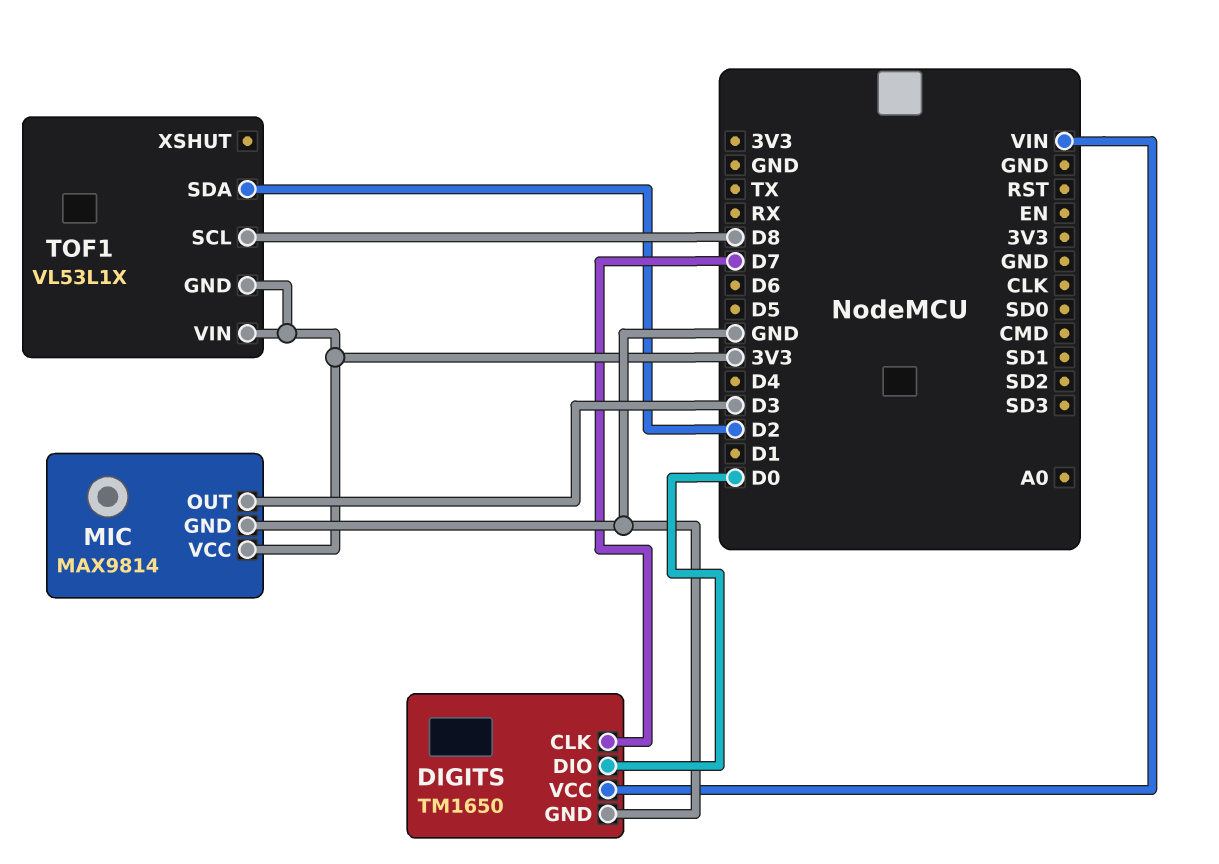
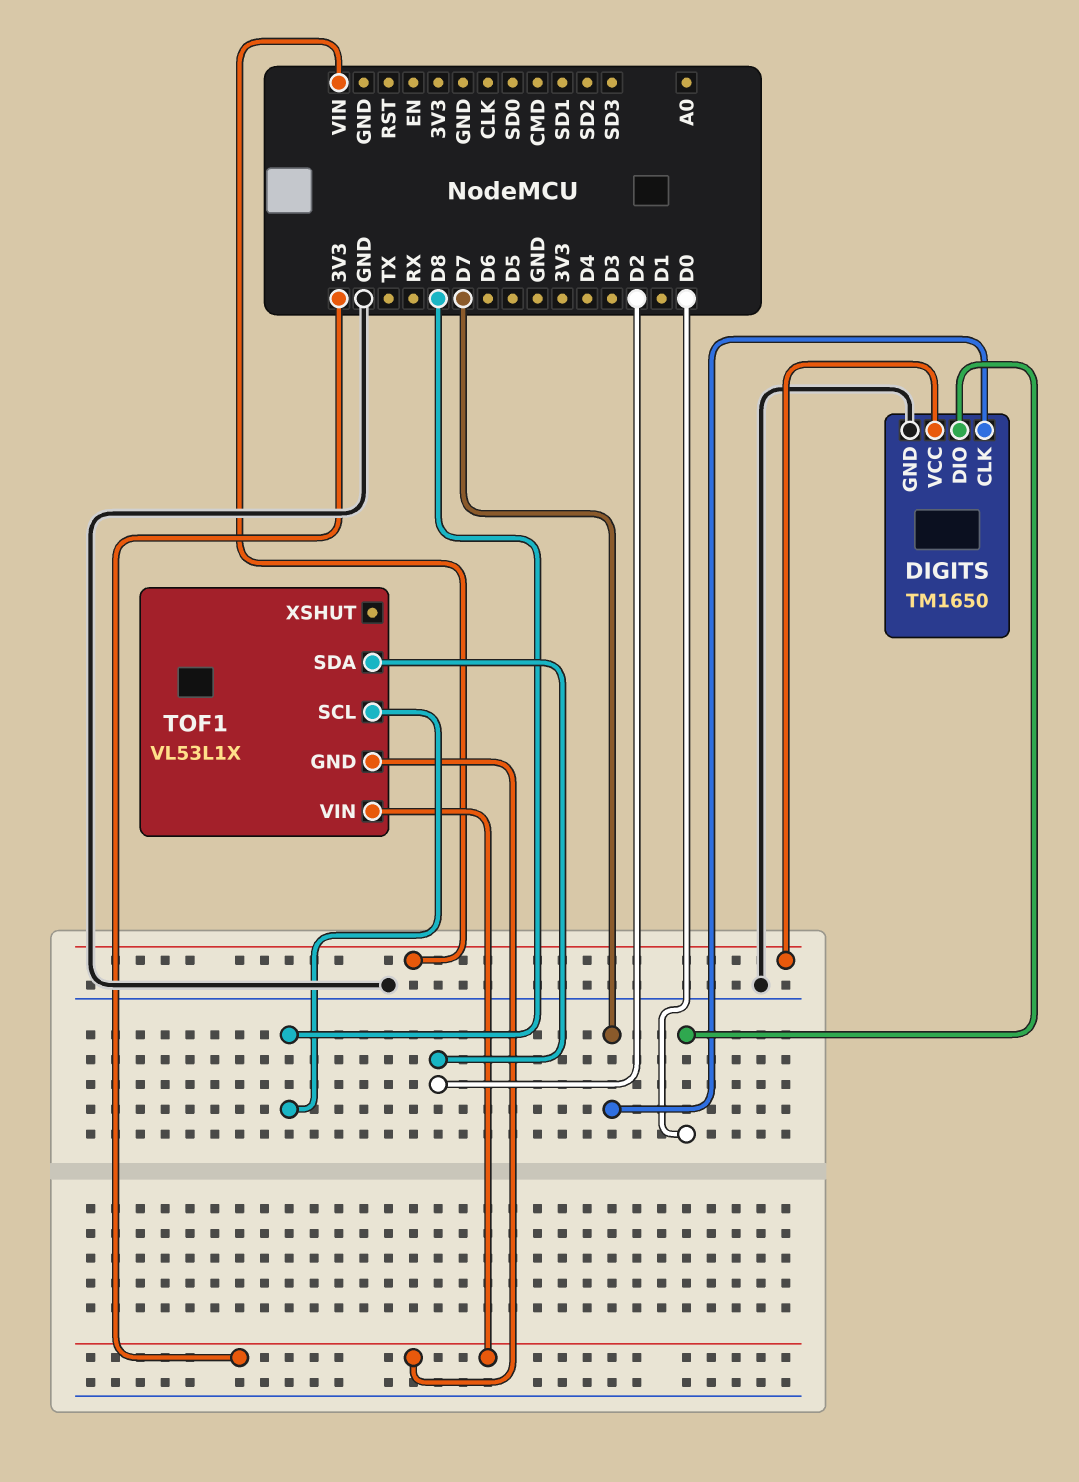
MIC: MAX9814 -> none
MIC pin GND: GND -> none
MIC pin OUT: D3 -> none
MIC pin VCC: 3V3 -> none

